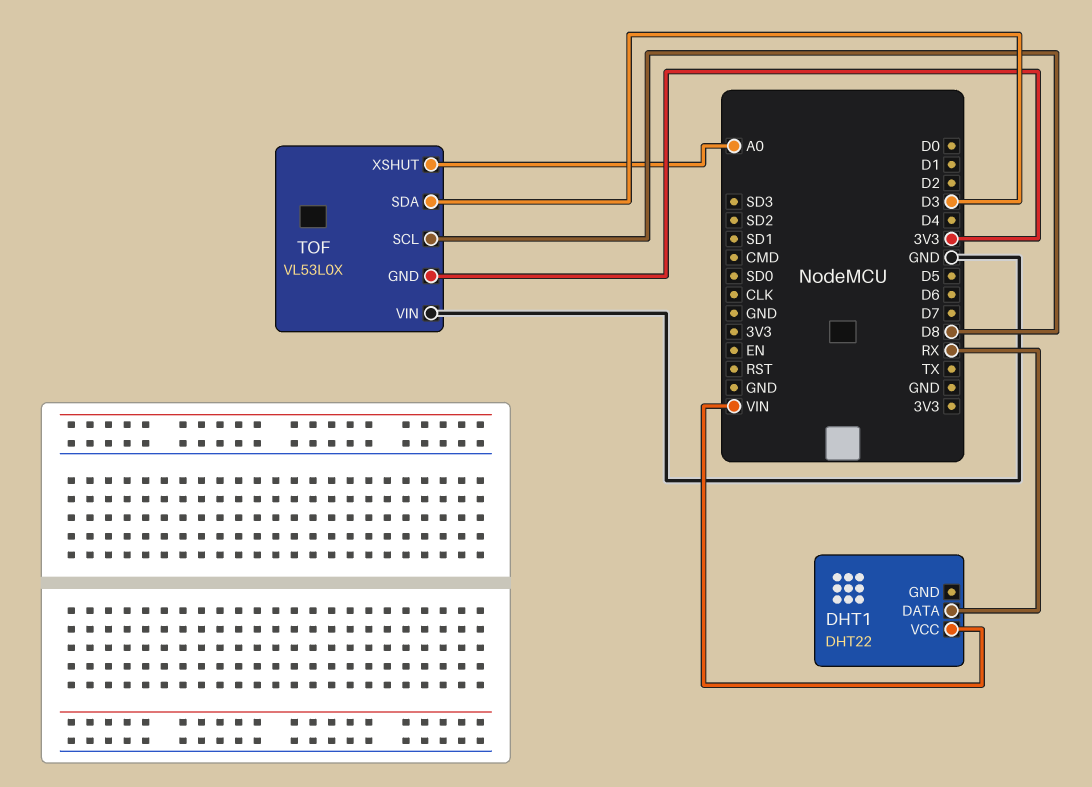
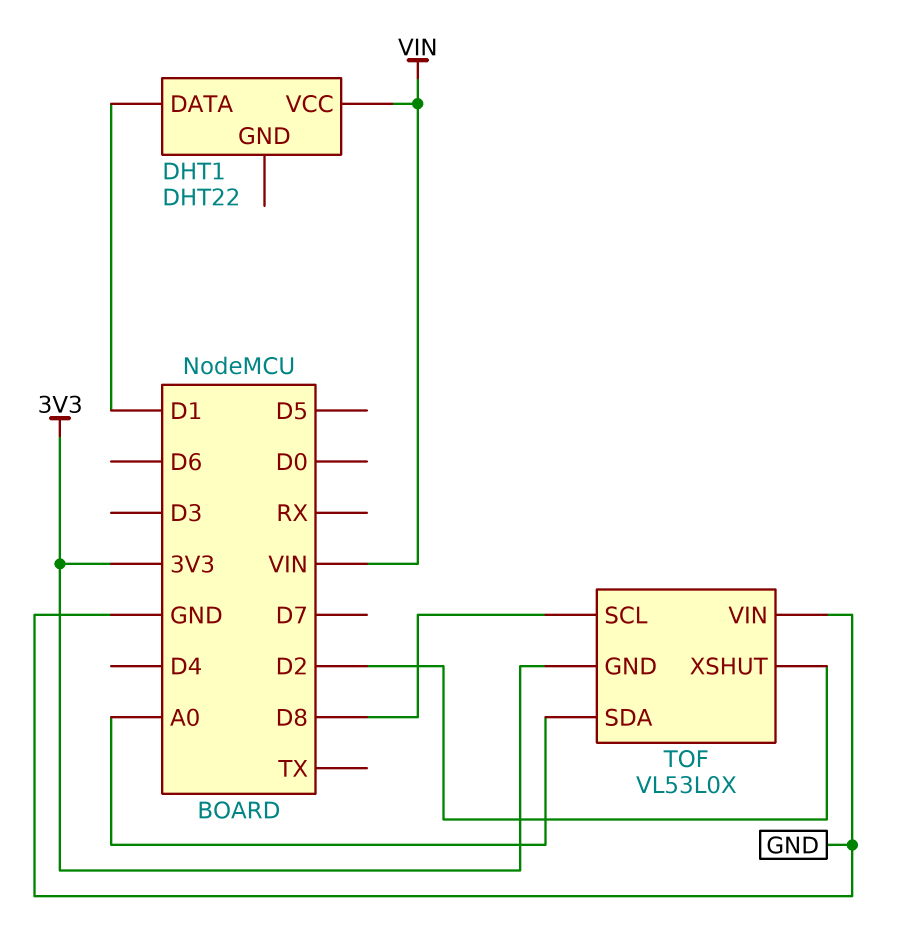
DHT1 pin DATA: RX -> D1
TOF pin SDA: D3 -> A0
TOF pin XSHUT: A0 -> D2

